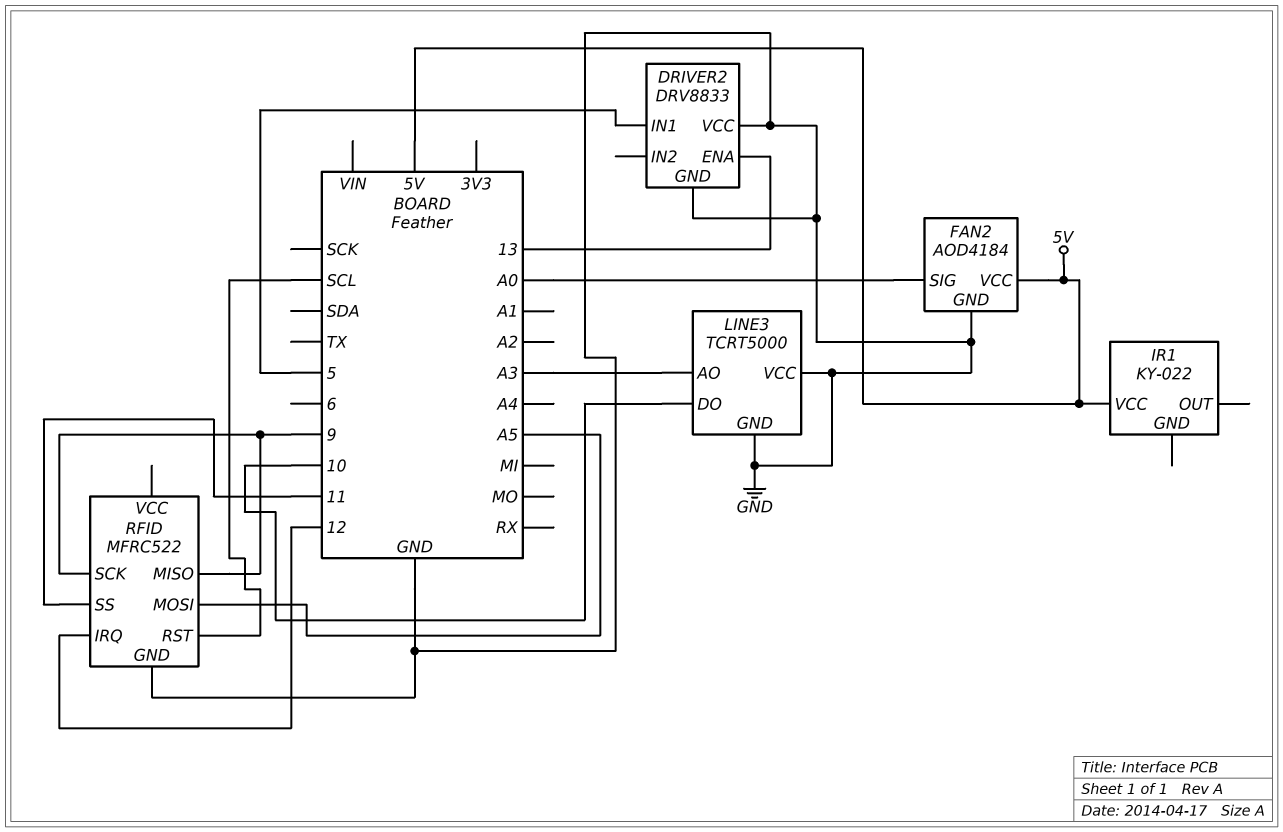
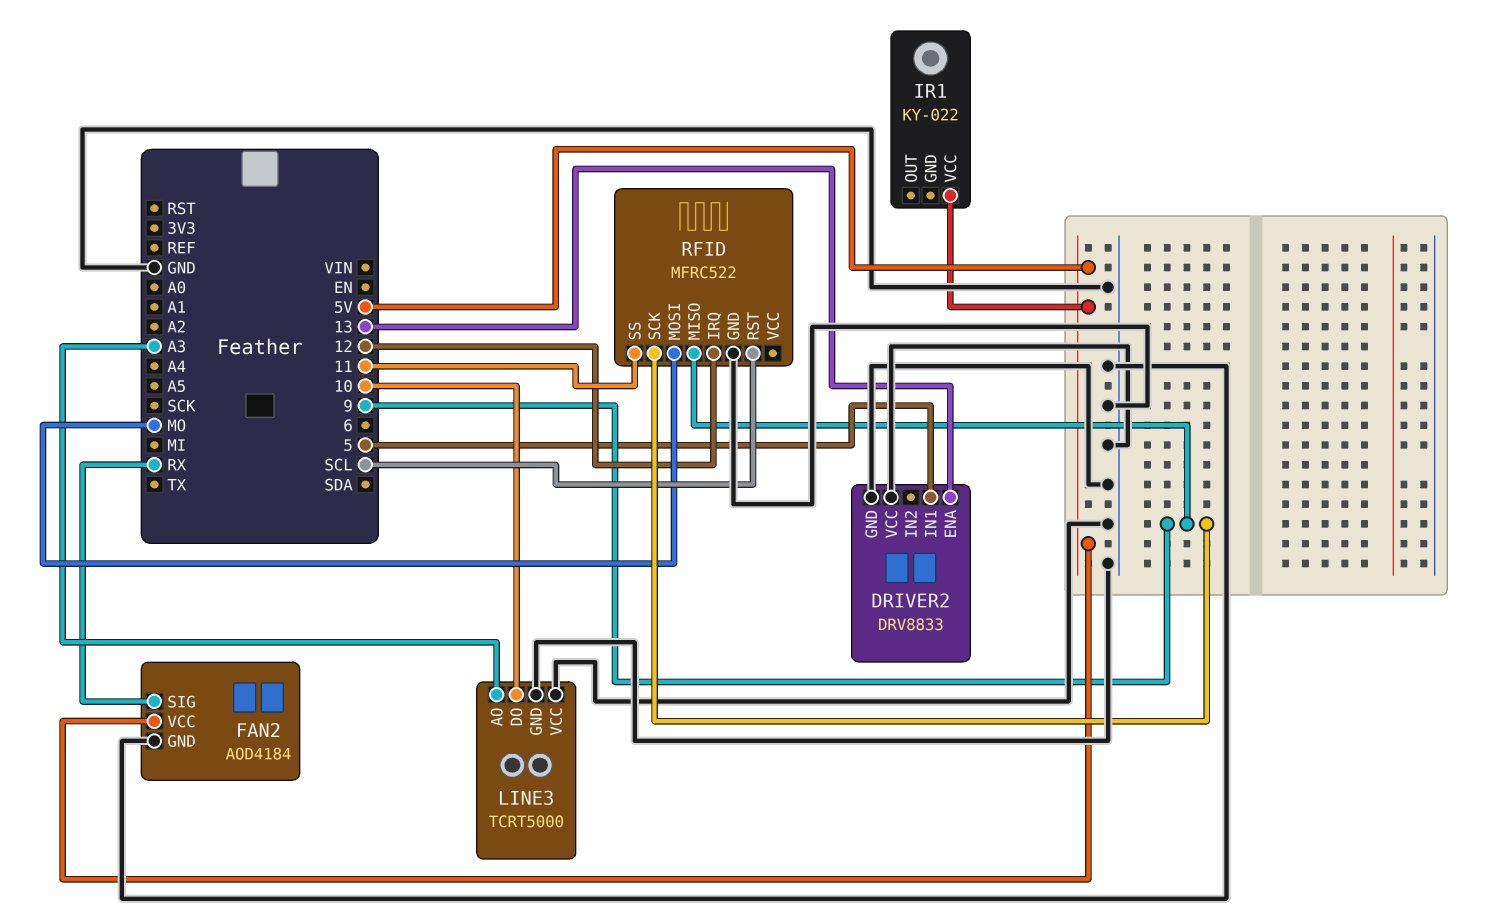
FAN2 pin SIG: A0 -> RX
RFID pin MOSI: A5 -> MO

